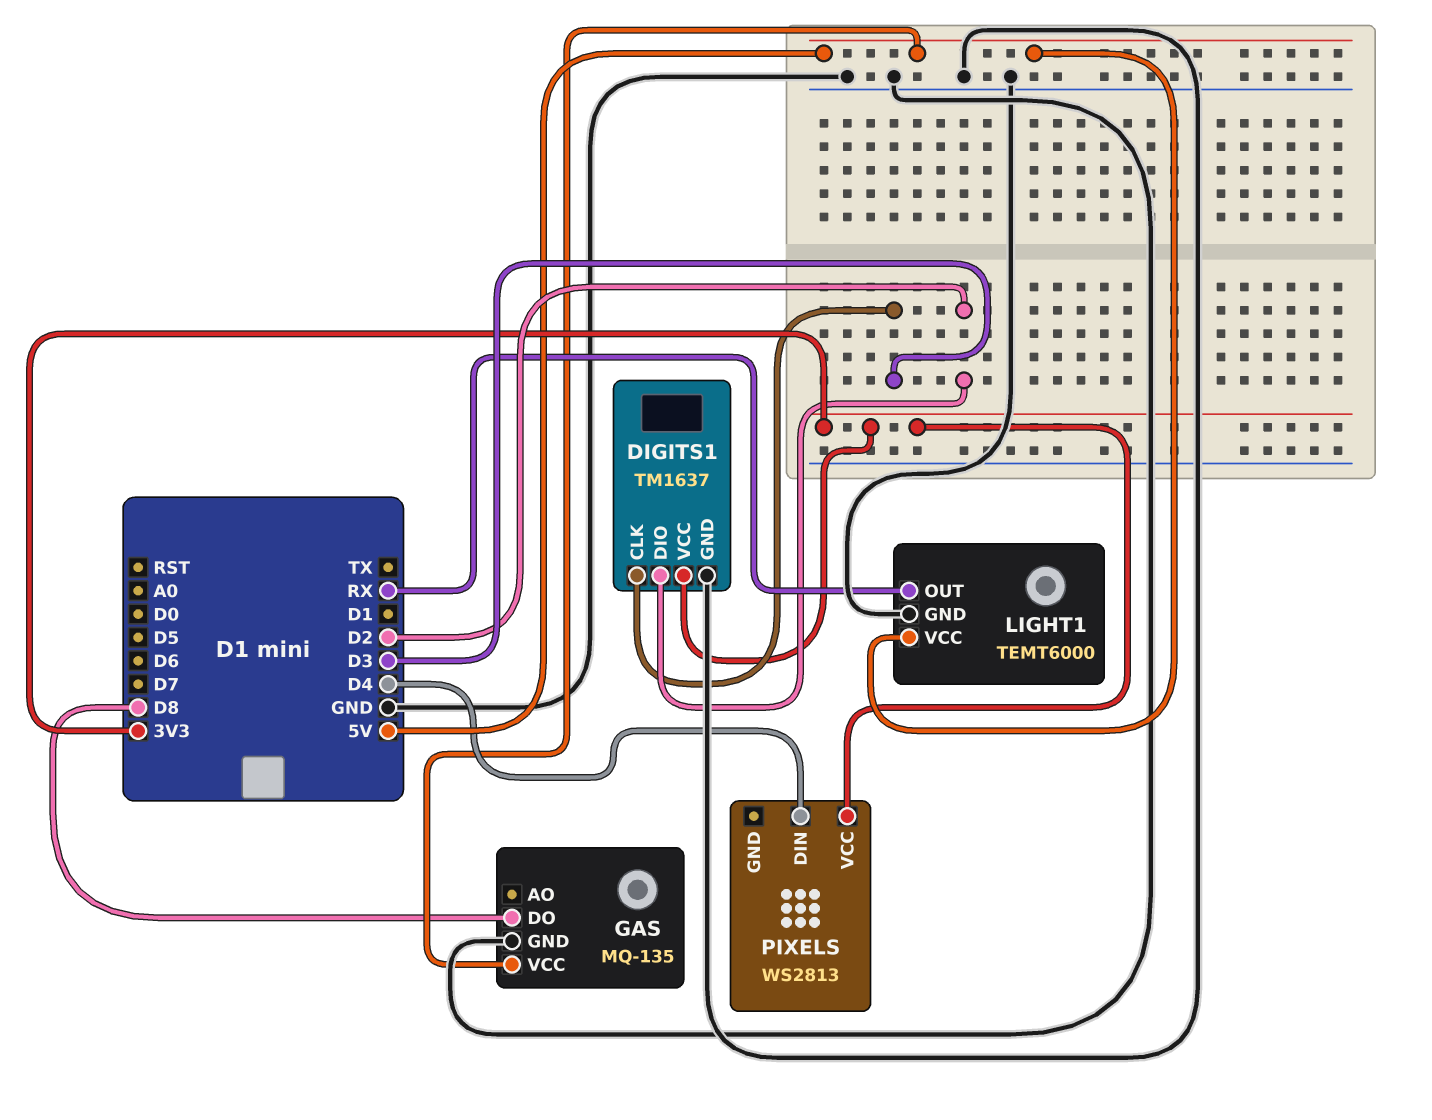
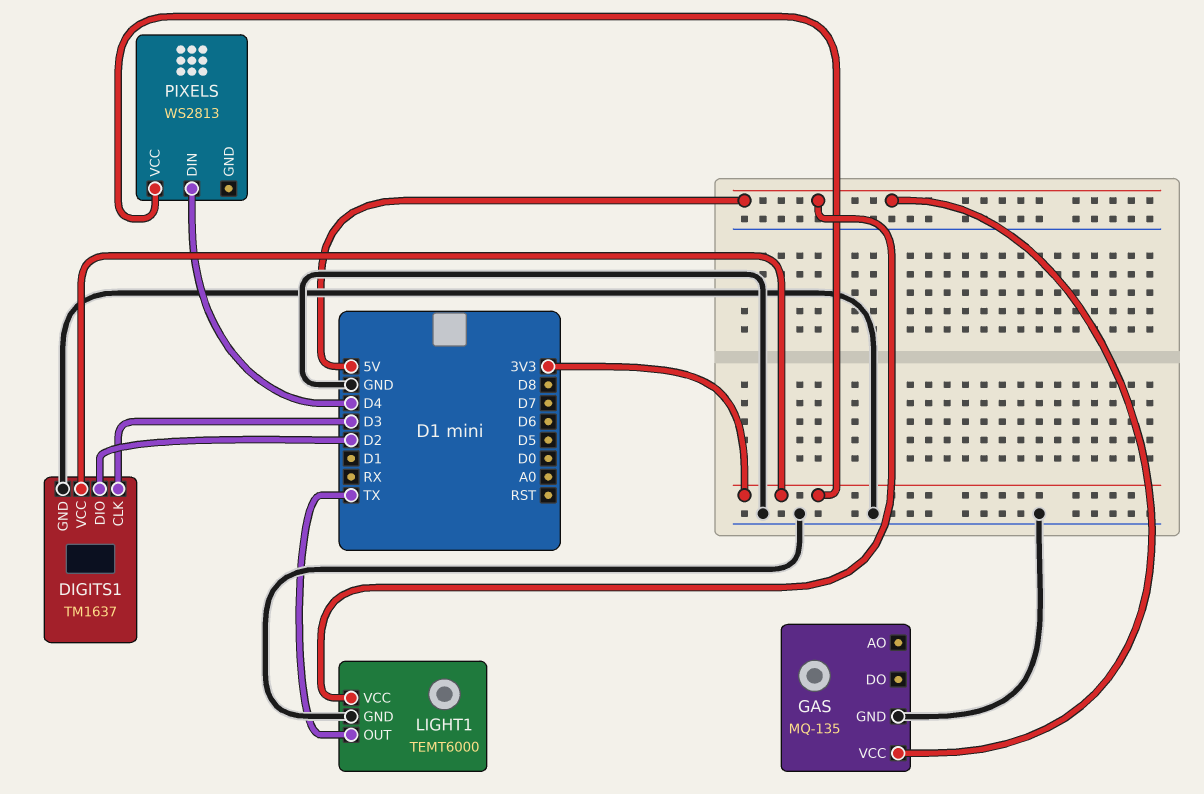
GAS pin DO: D8 -> none
LIGHT1 pin OUT: RX -> TX

